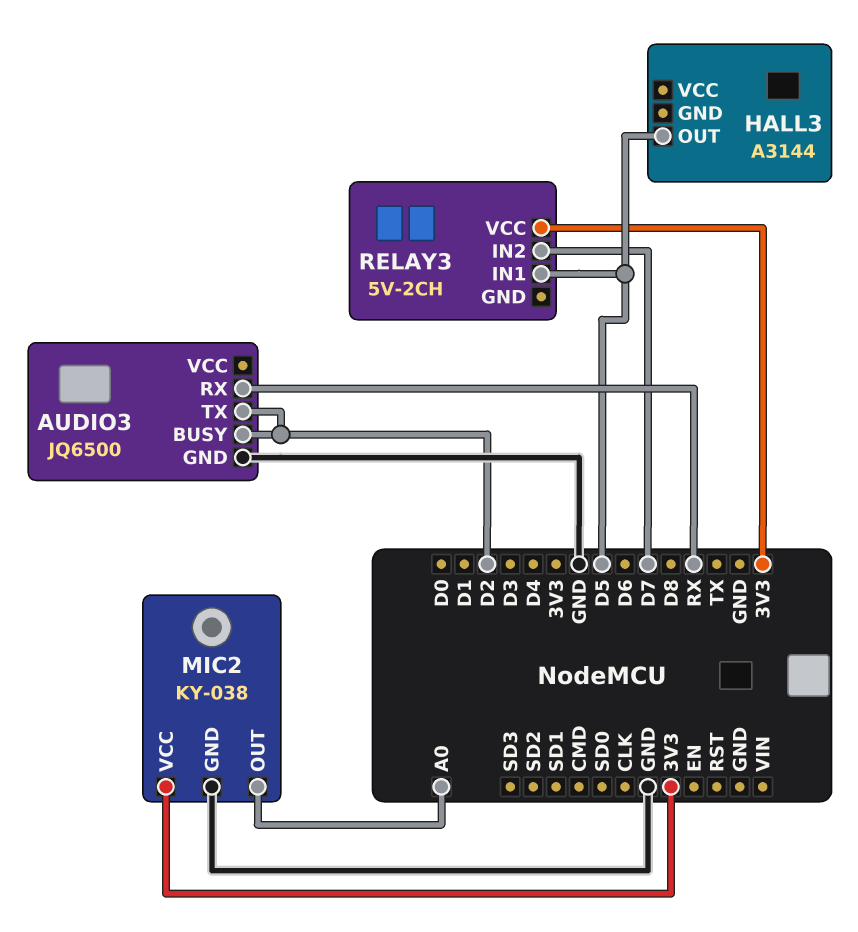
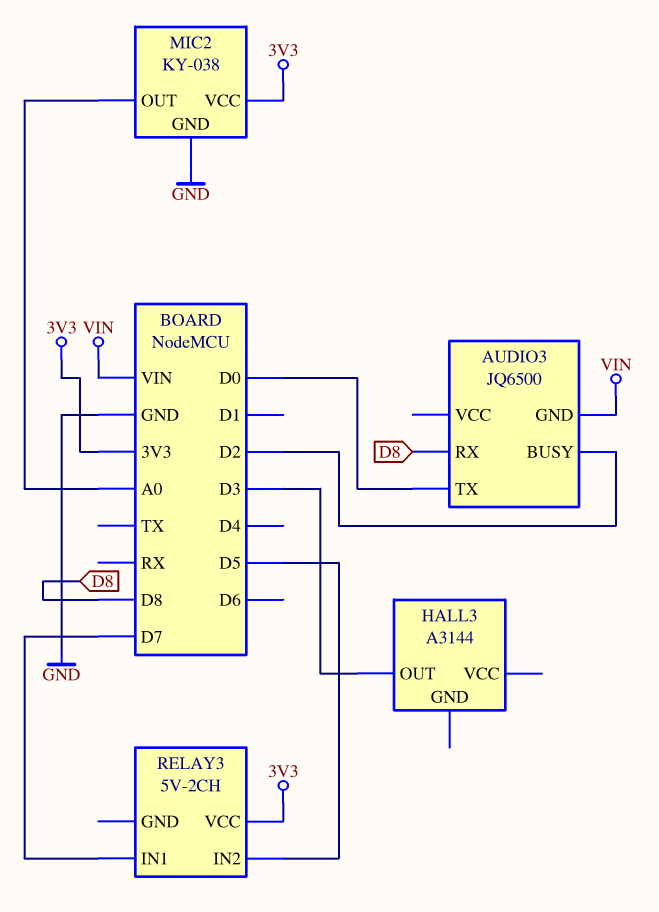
AUDIO3 pin GND: GND -> VIN
AUDIO3 pin RX: RX -> D8
AUDIO3 pin TX: D2 -> D0
HALL3 pin OUT: D5 -> D3
RELAY3 pin IN1: D5 -> D7
RELAY3 pin IN2: D7 -> D5

